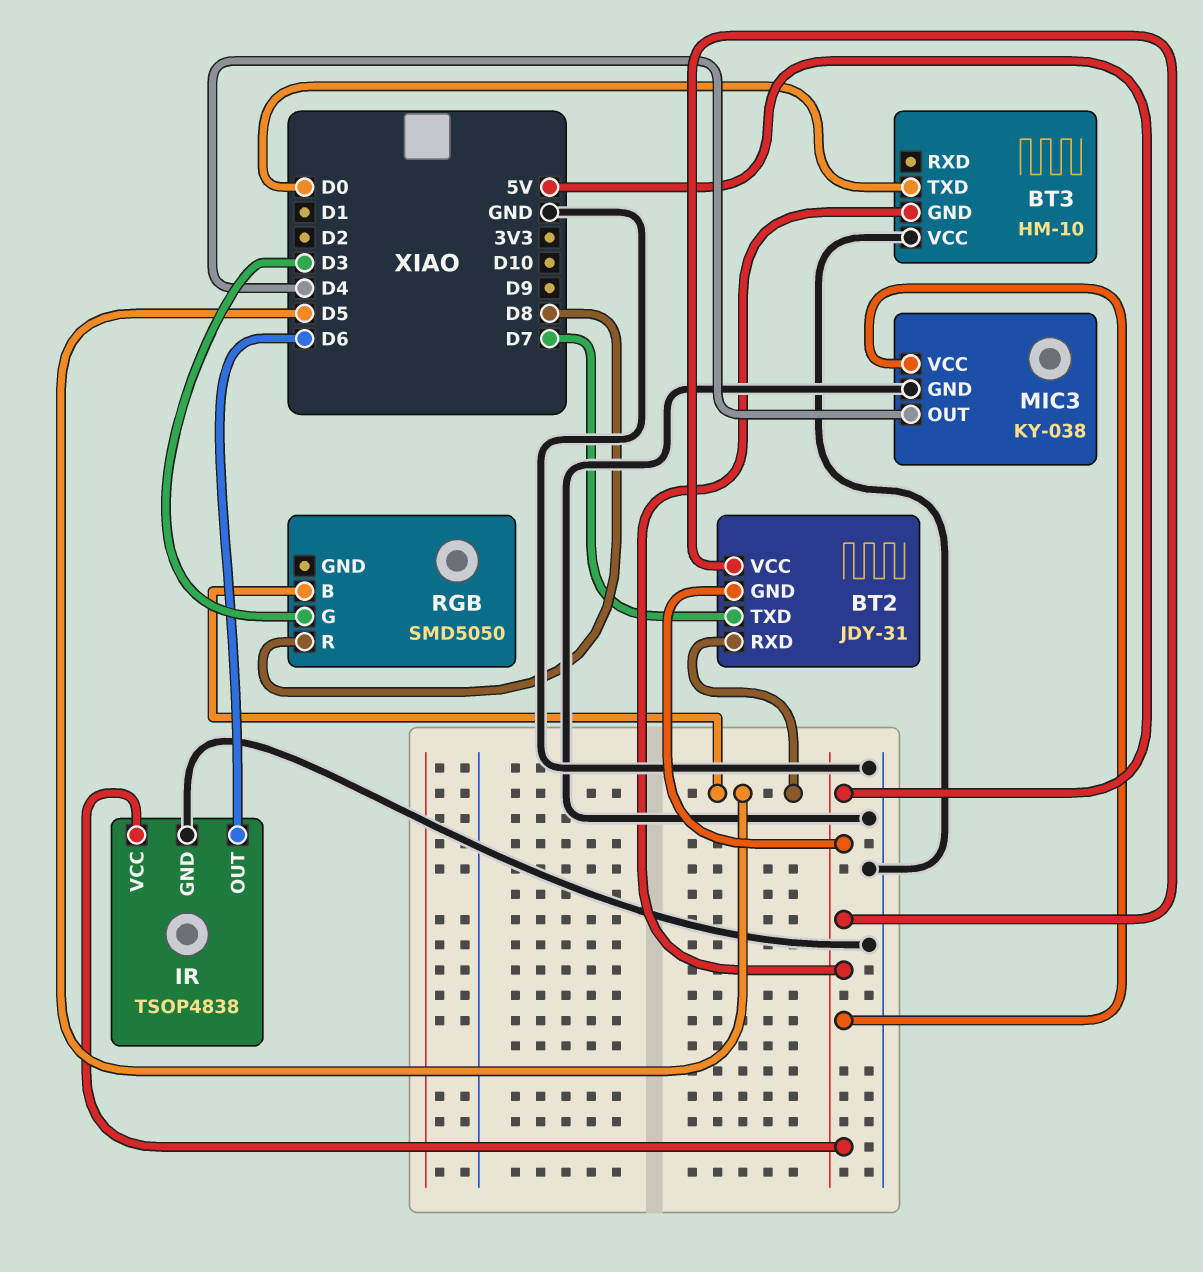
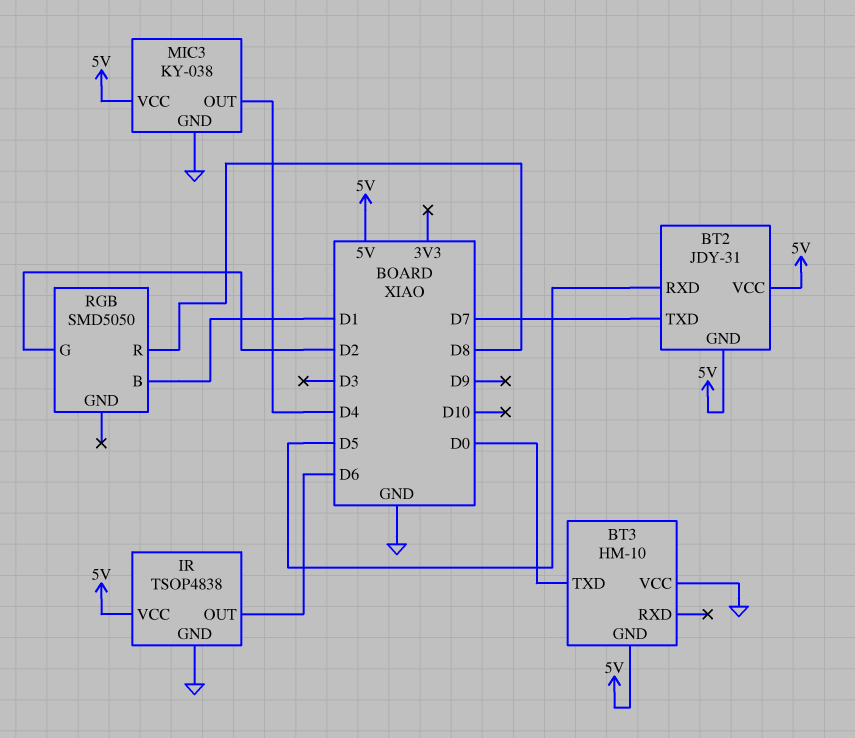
RGB pin B: D5 -> D1
RGB pin G: D3 -> D2

